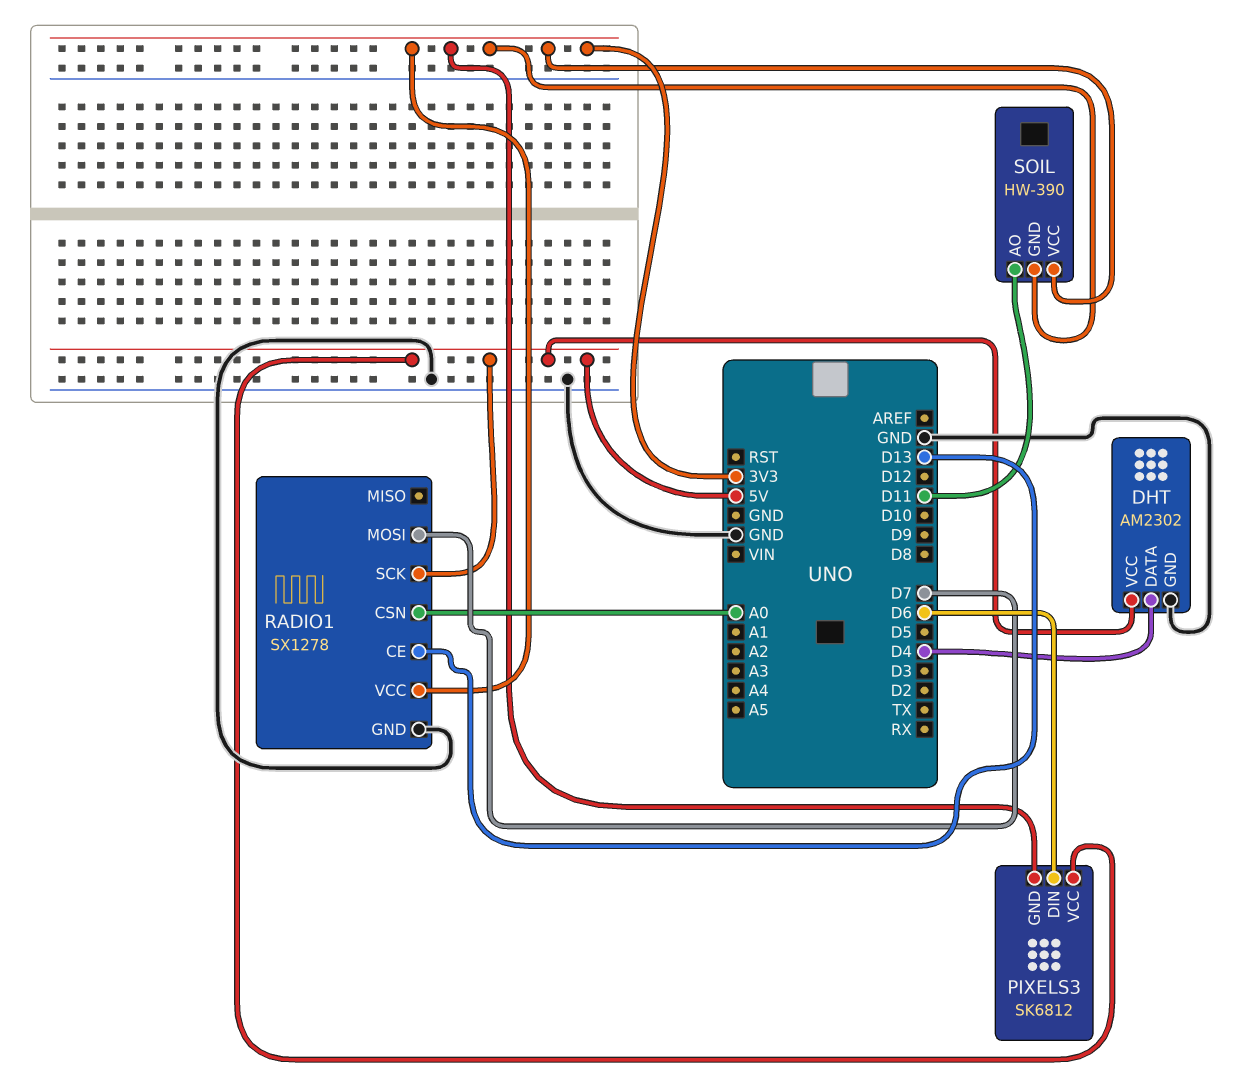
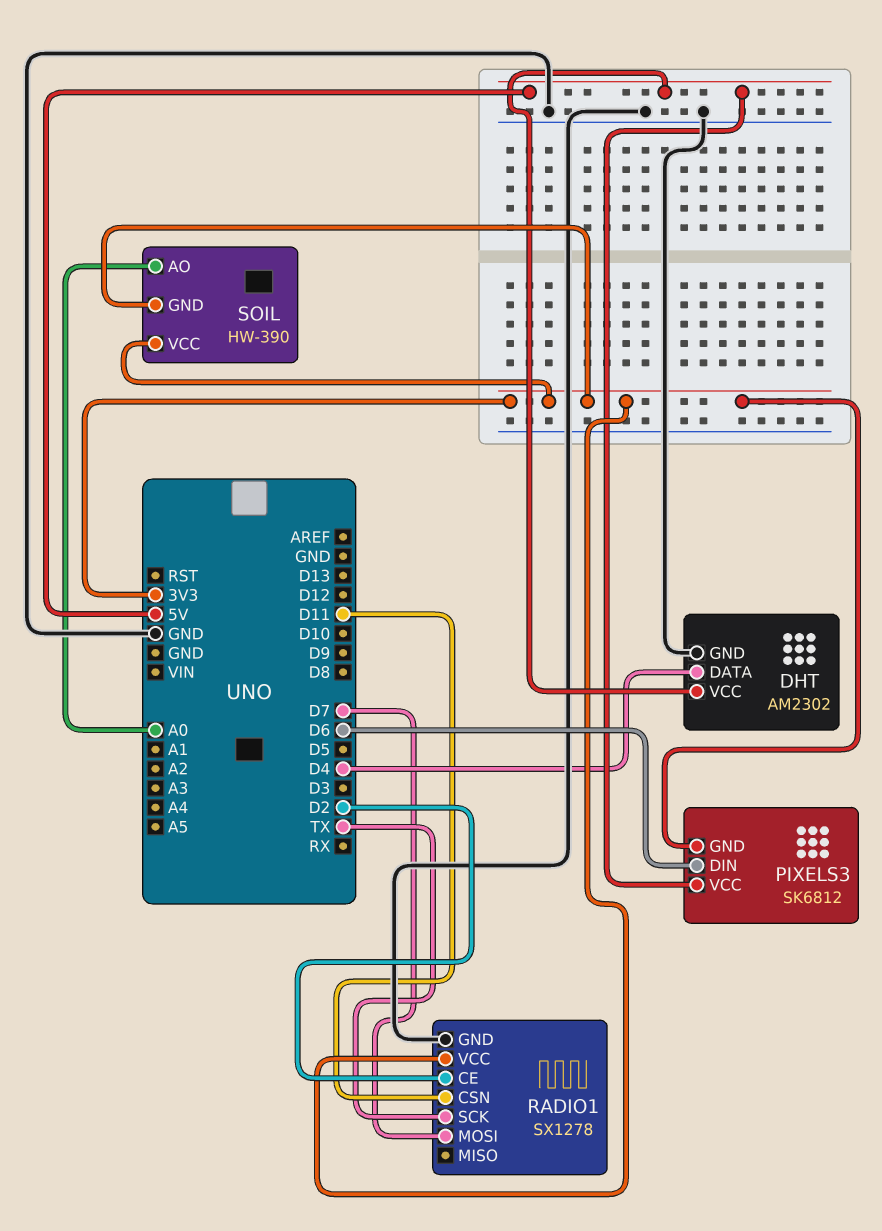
RADIO1 pin CE: D13 -> D2
RADIO1 pin CSN: A0 -> D11
RADIO1 pin SCK: 5V -> TX
SOIL pin AO: D11 -> A0

